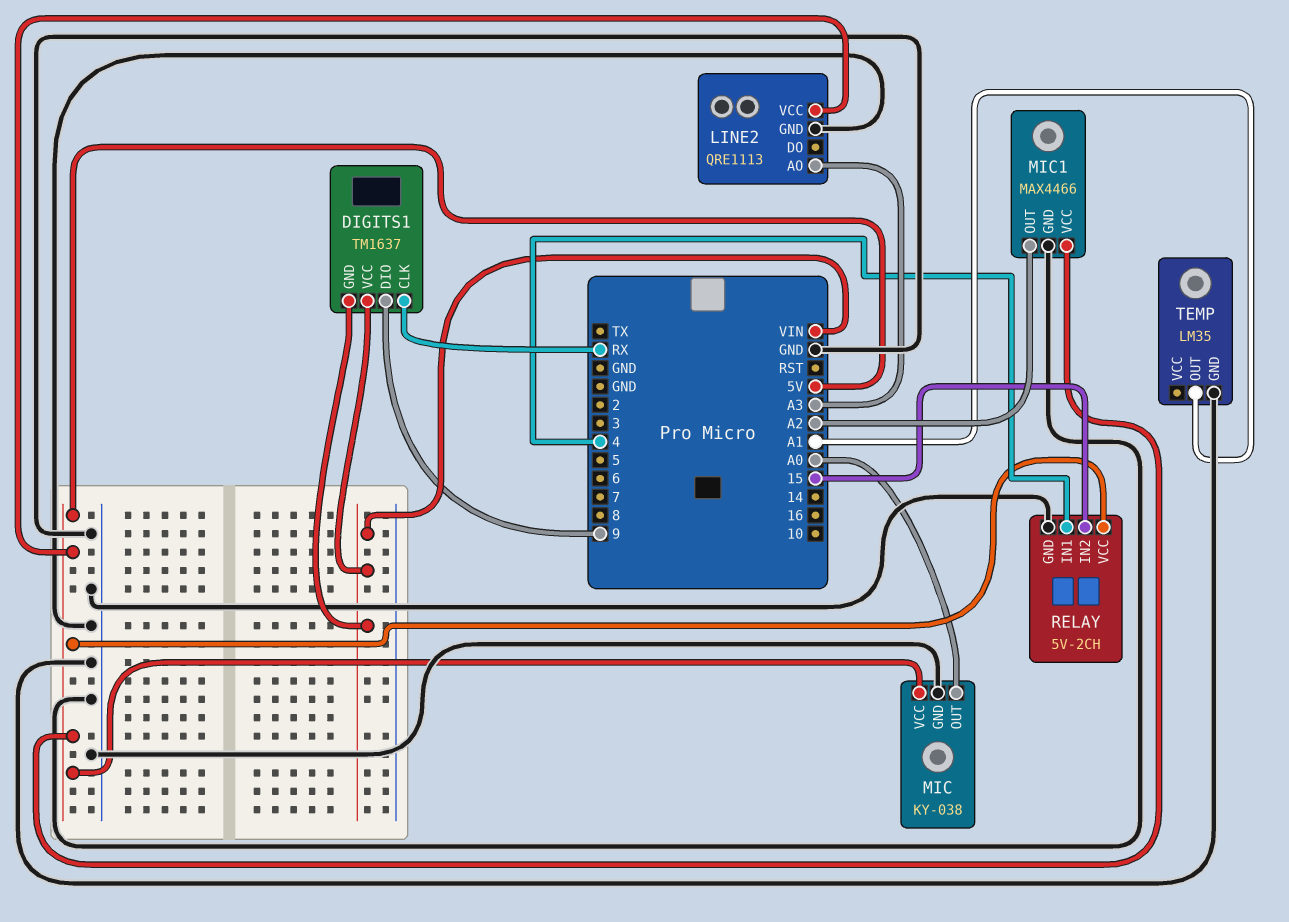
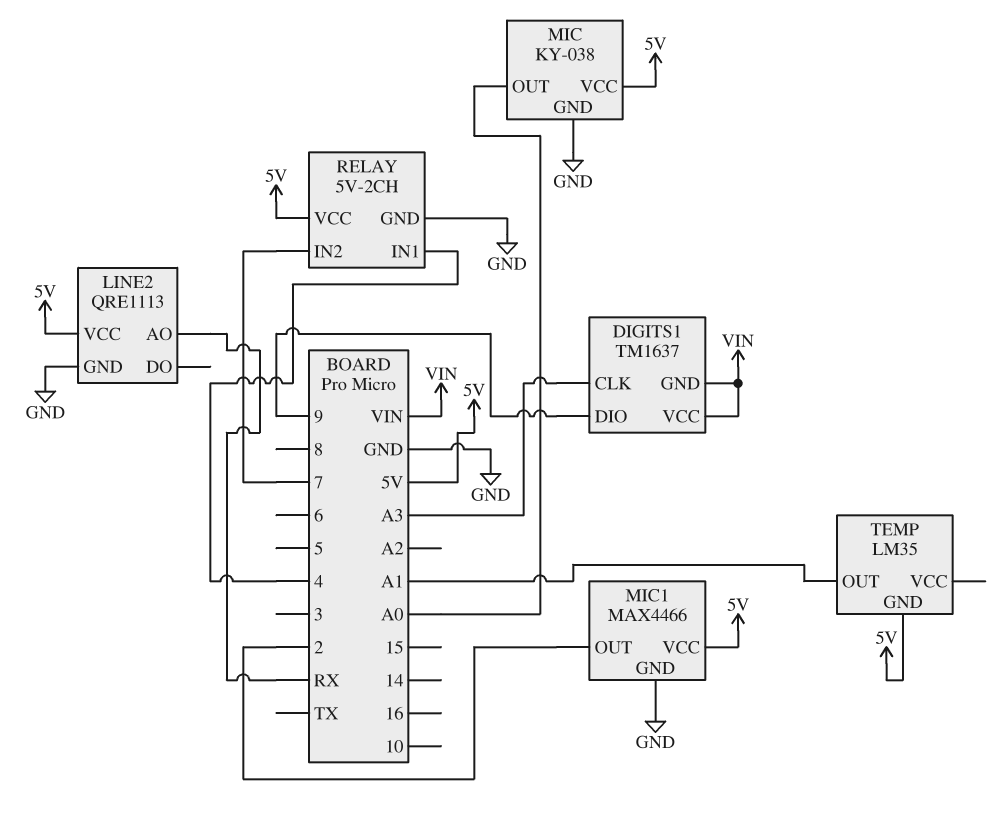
DIGITS1 pin CLK: RX -> A3
LINE2 pin AO: A3 -> RX
MIC1 pin OUT: A2 -> 2
RELAY pin IN2: 15 -> 7
TEMP pin GND: GND -> 5V

